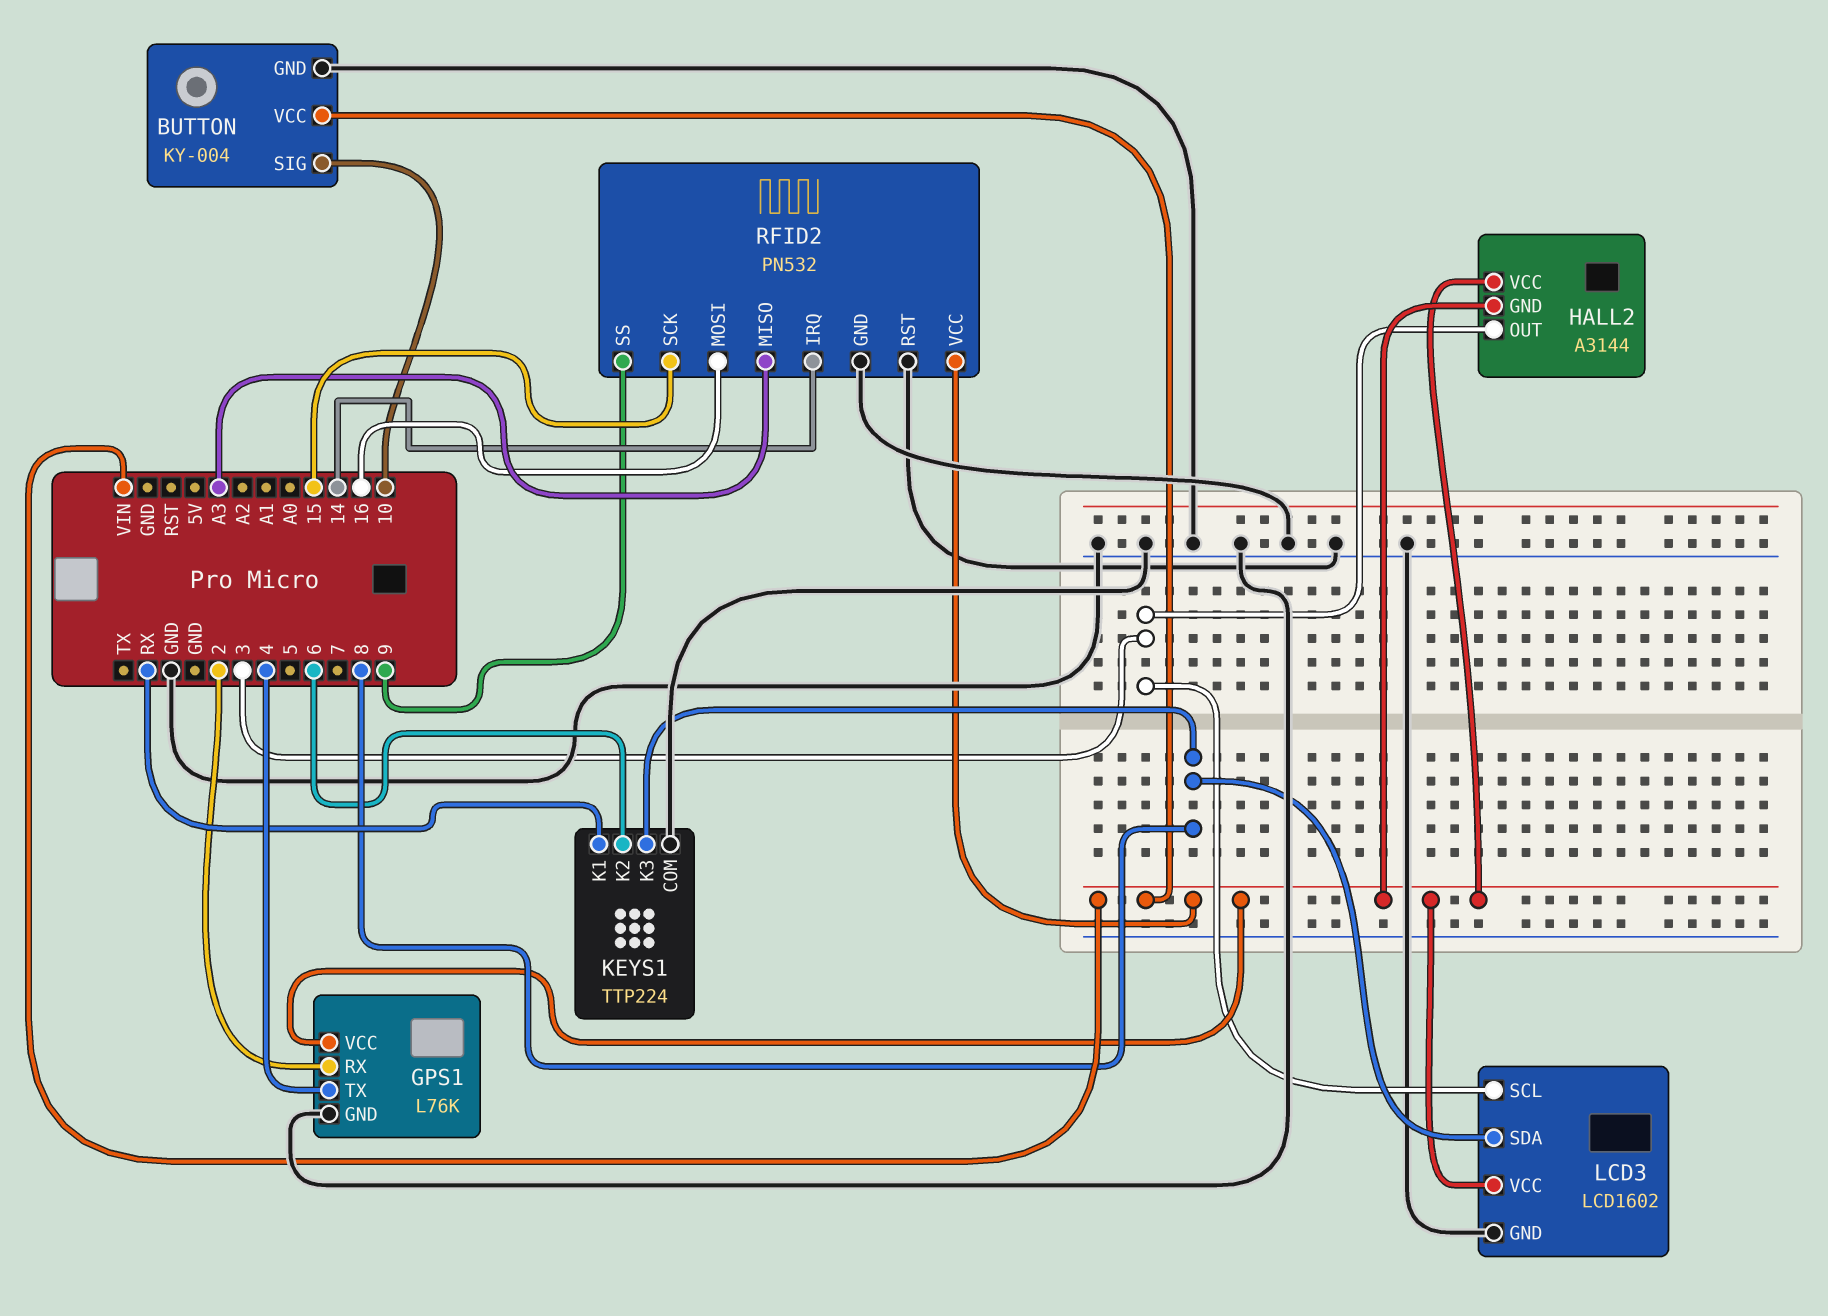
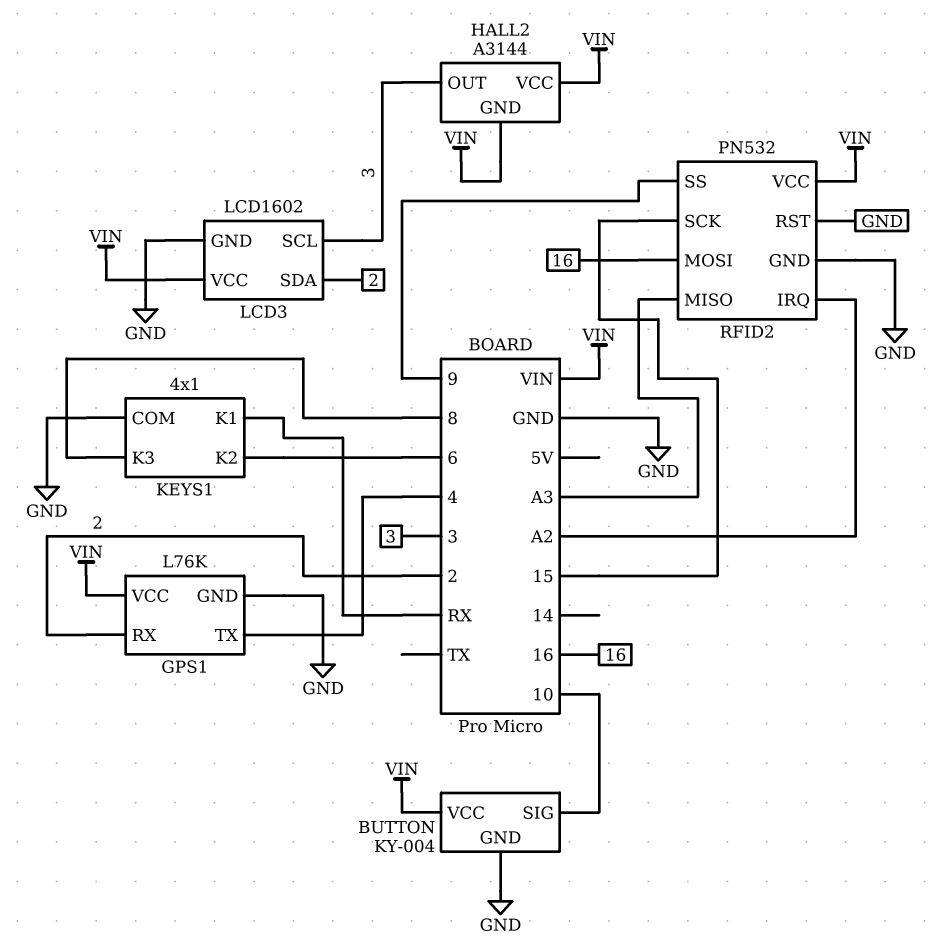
KEYS1: TTP224 -> 4x1
LCD3 pin SDA: 8 -> 2
RFID2 pin IRQ: 14 -> A2

